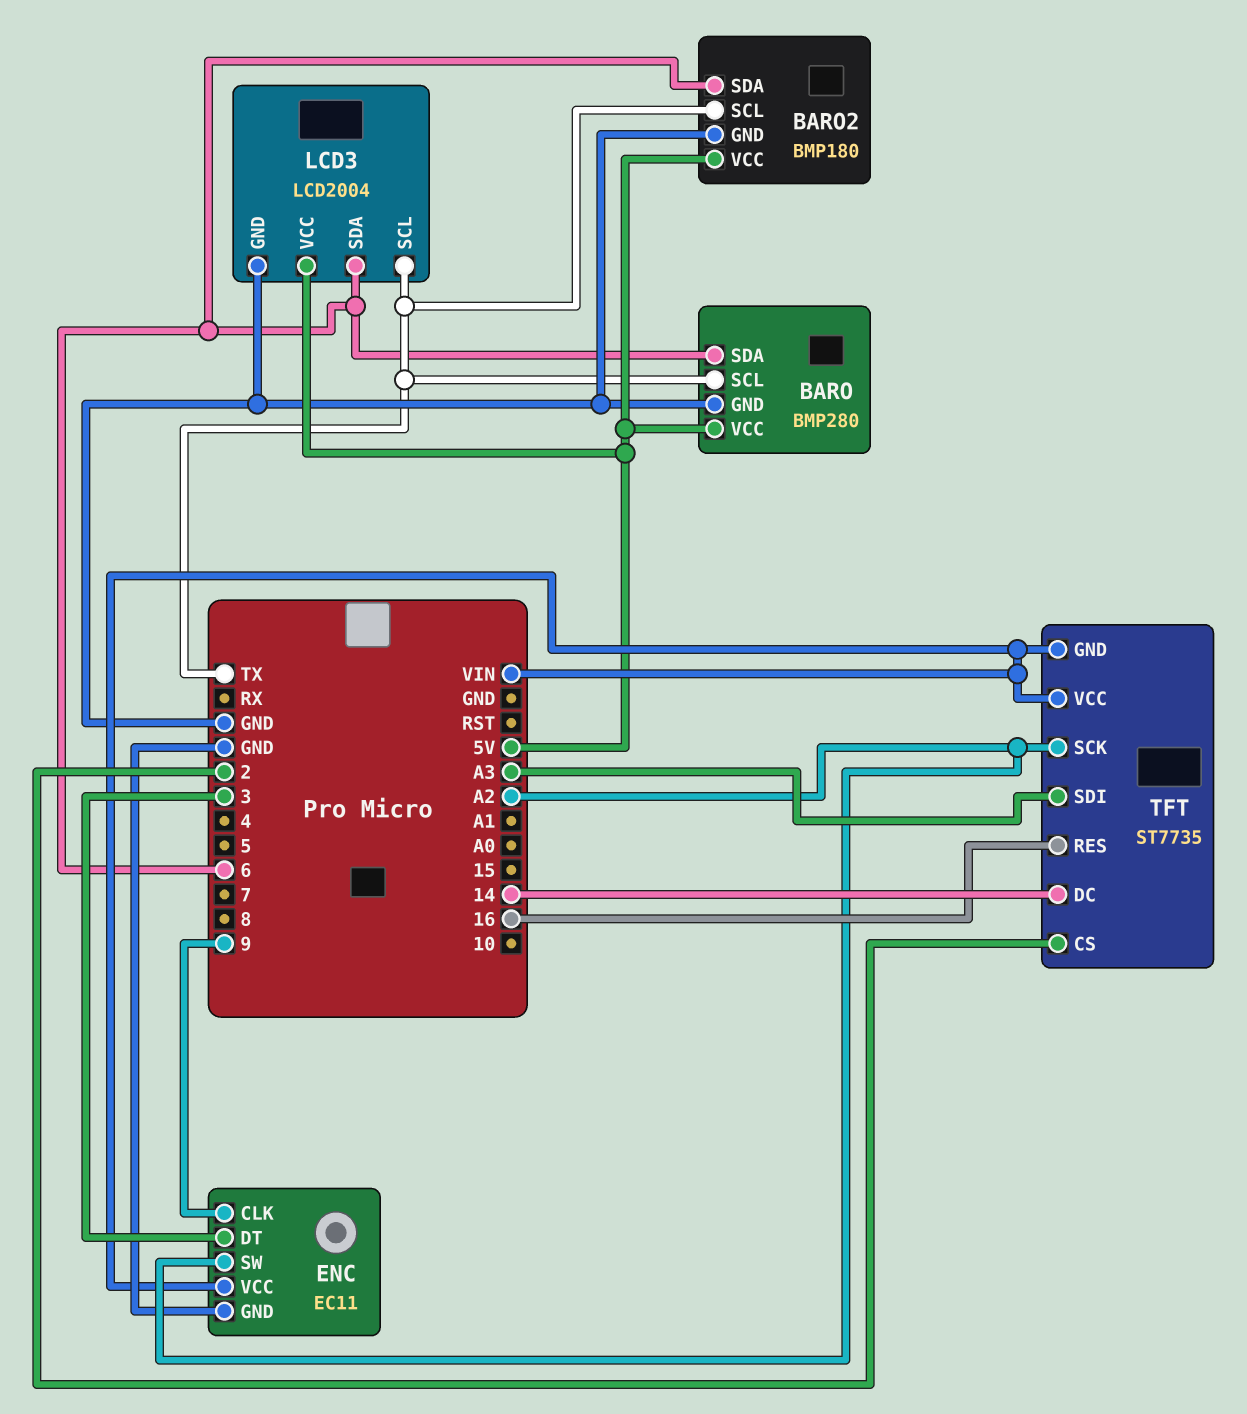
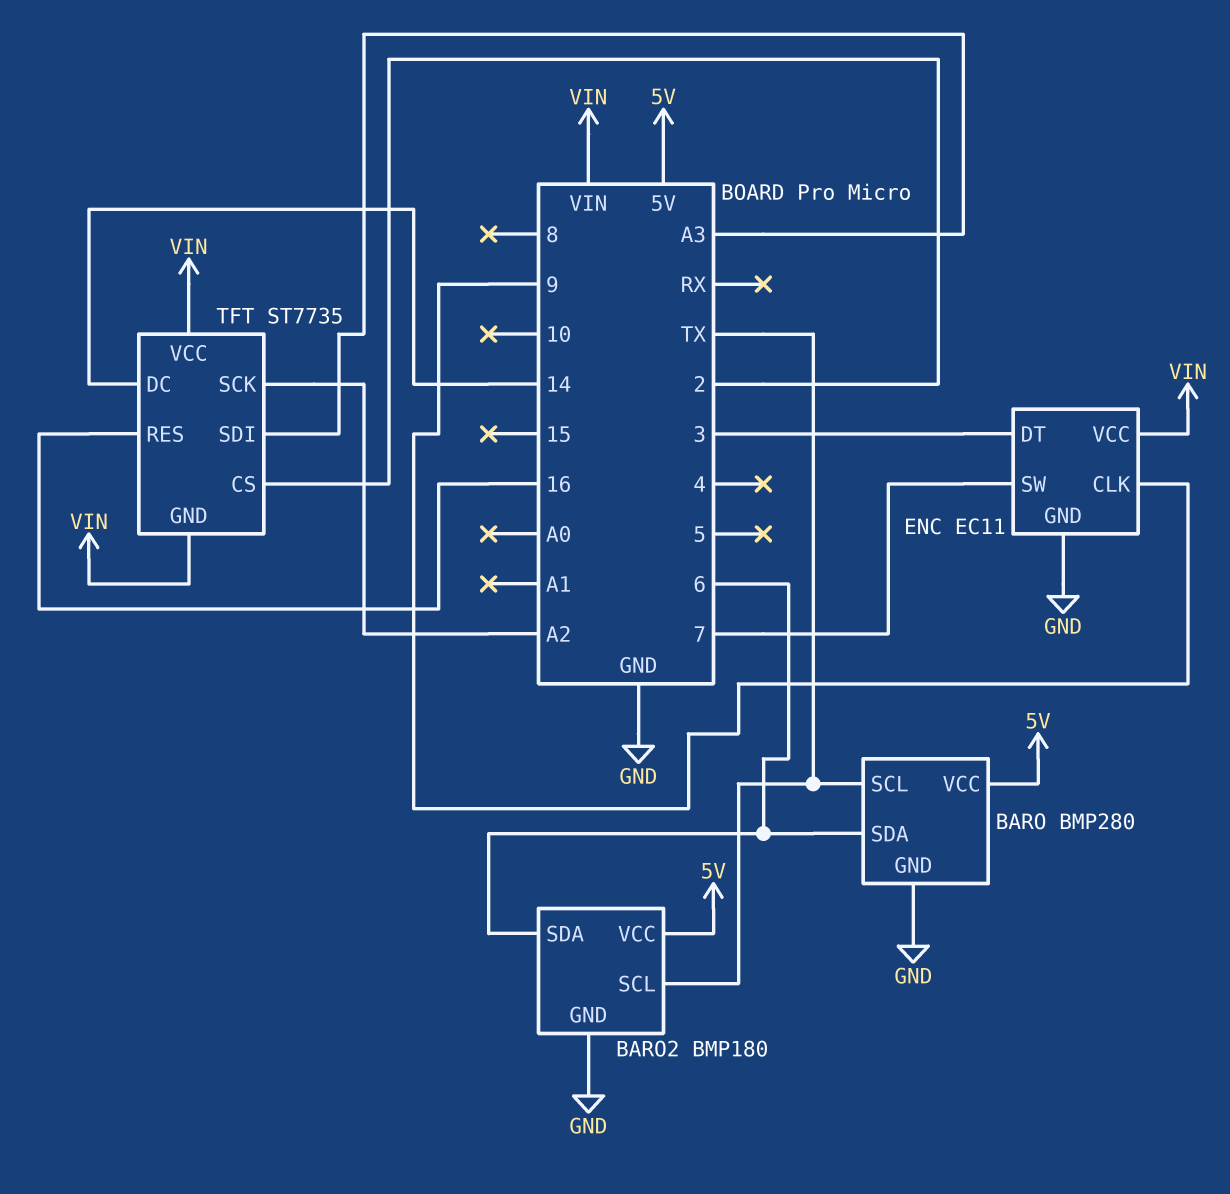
ENC pin SW: A2 -> 7
LCD3: LCD2004 -> none
LCD3 pin GND: GND -> none
LCD3 pin SCL: TX -> none
LCD3 pin SDA: 6 -> none
LCD3 pin VCC: 5V -> none

